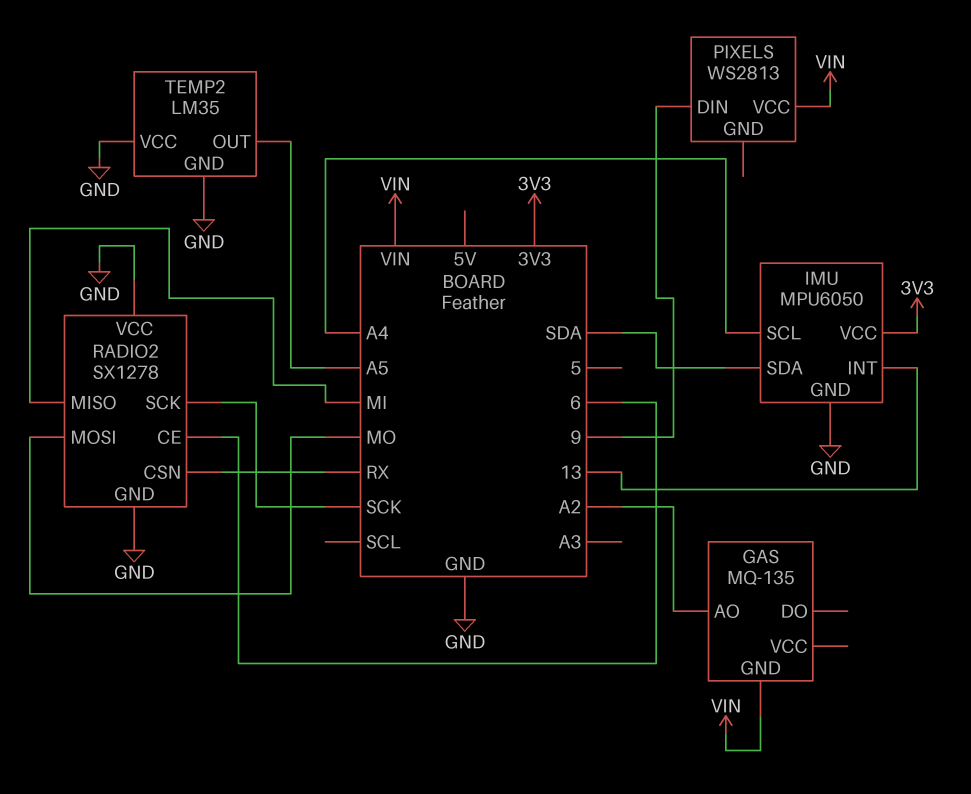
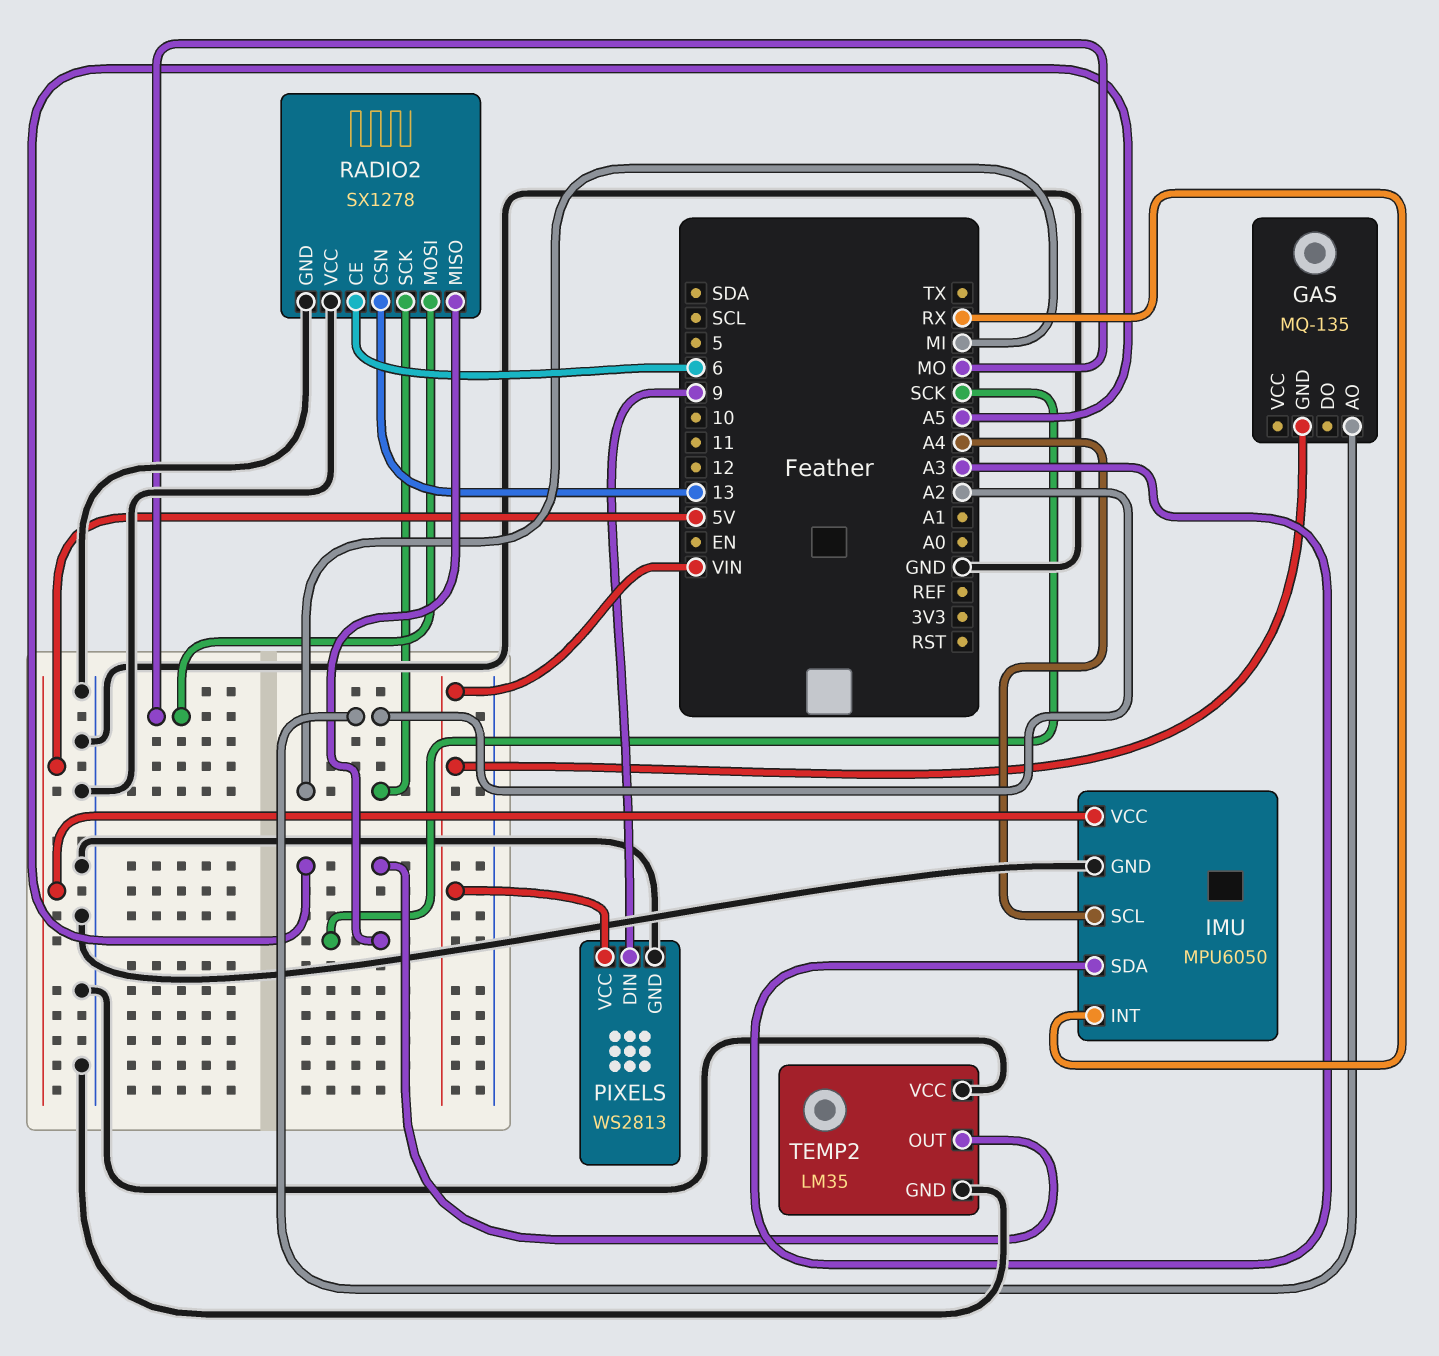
IMU pin INT: 13 -> RX
IMU pin SDA: SDA -> A3
IMU pin VCC: 3V3 -> 5V
PIXELS pin GND: none -> GND
RADIO2 pin CSN: RX -> 13
RADIO2 pin MISO: MI -> SCK
RADIO2 pin SCK: SCK -> MI

